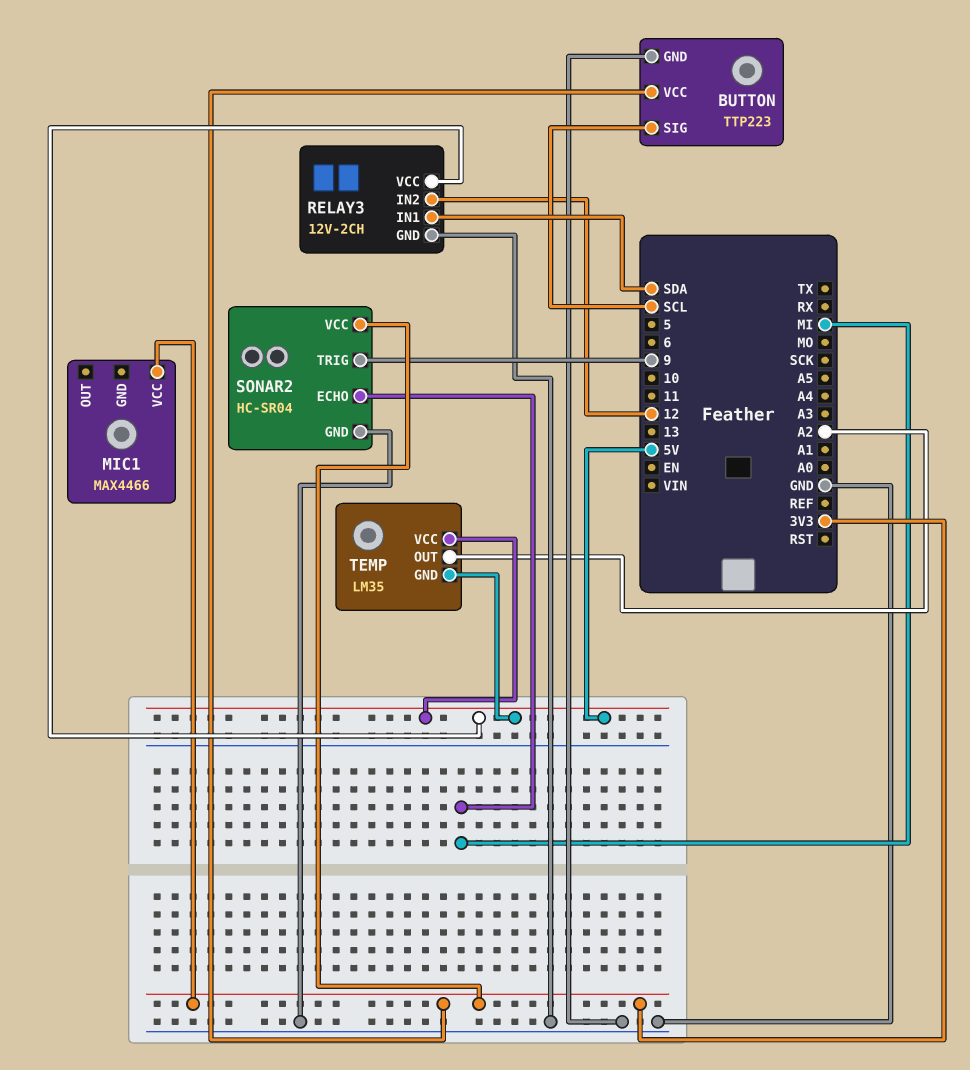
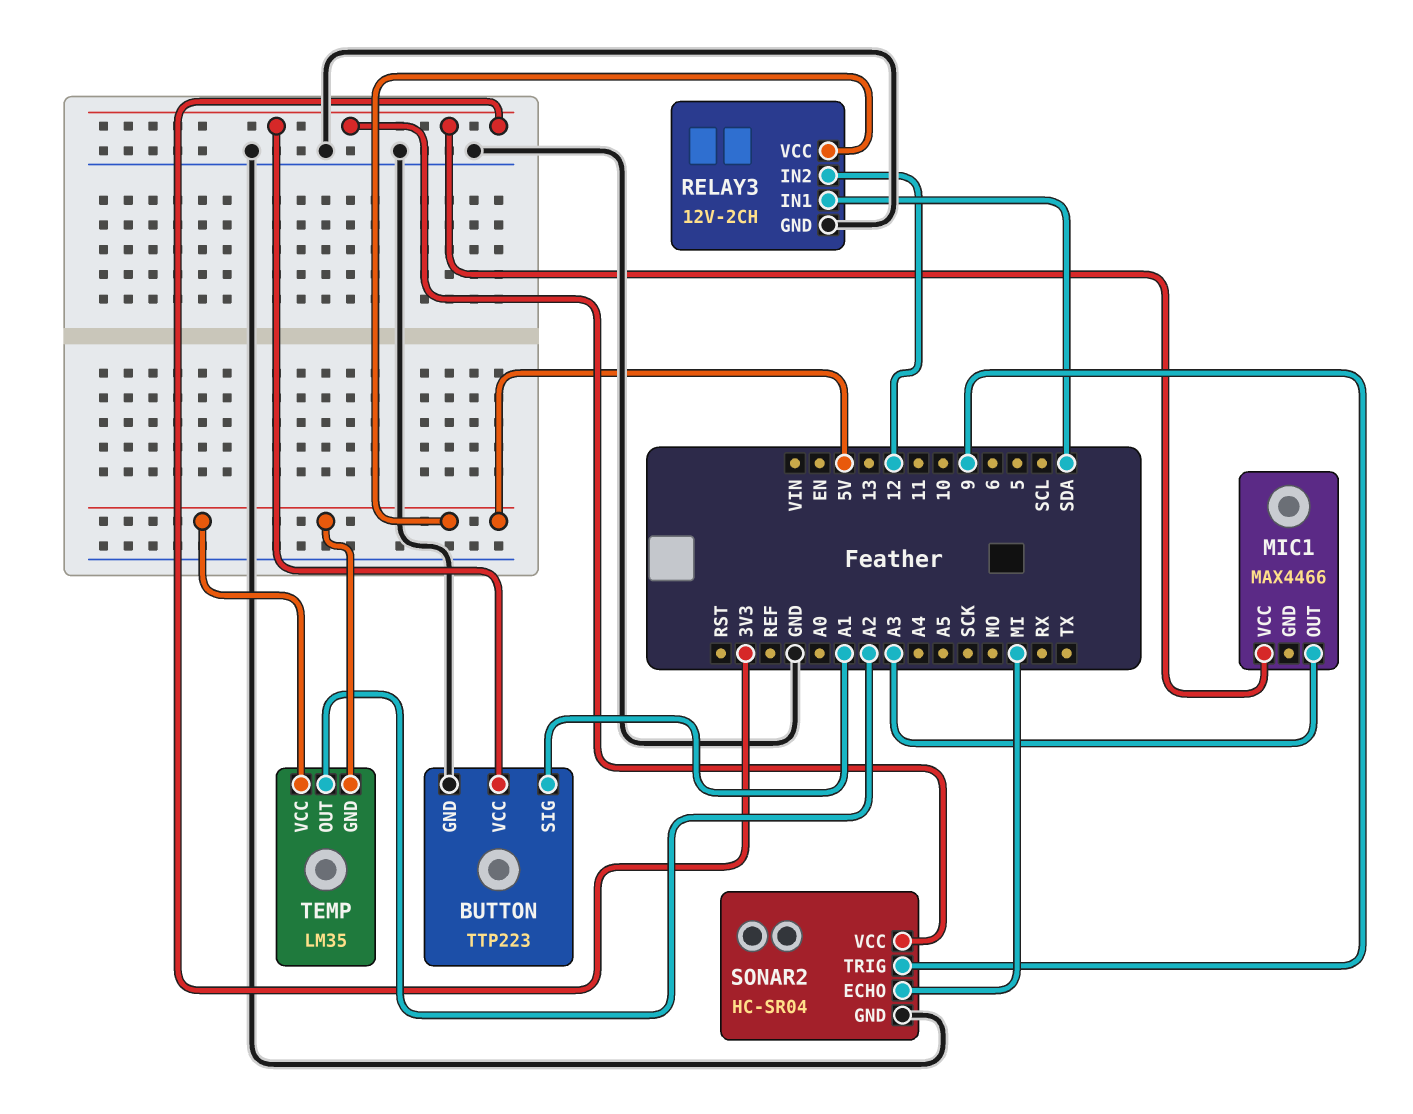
BUTTON pin SIG: SCL -> A1
MIC1 pin OUT: none -> A3

